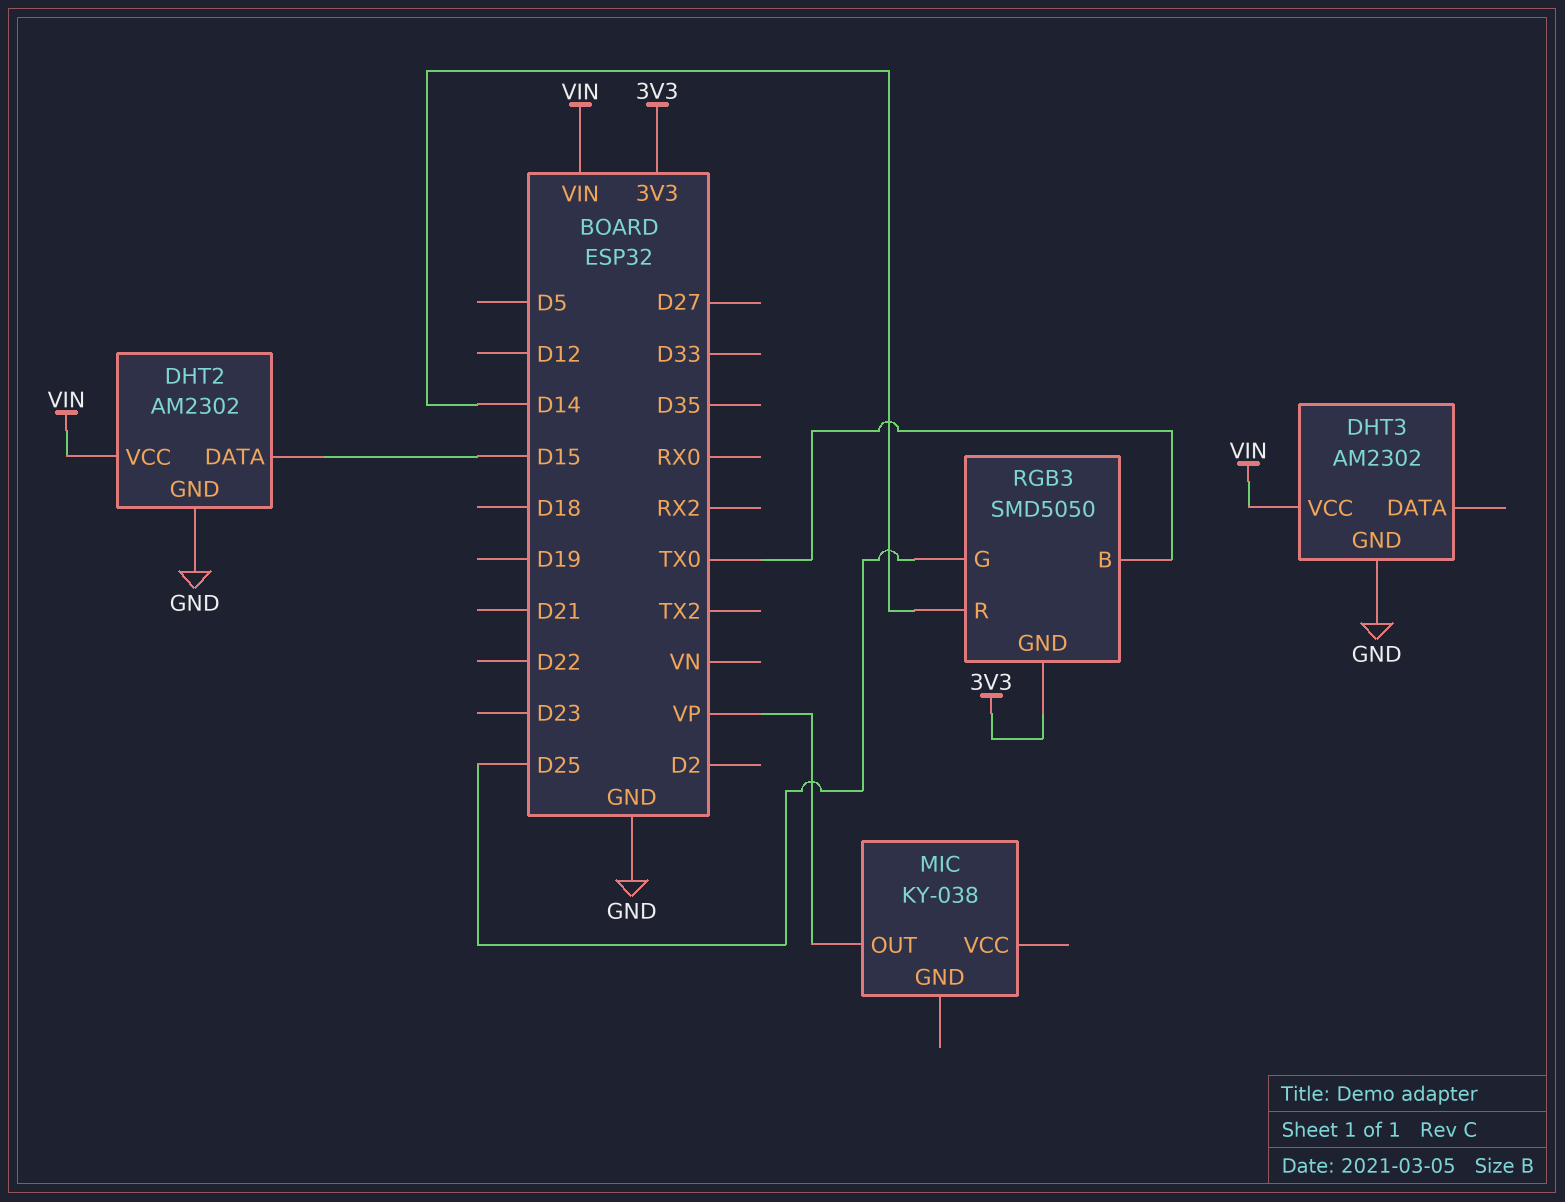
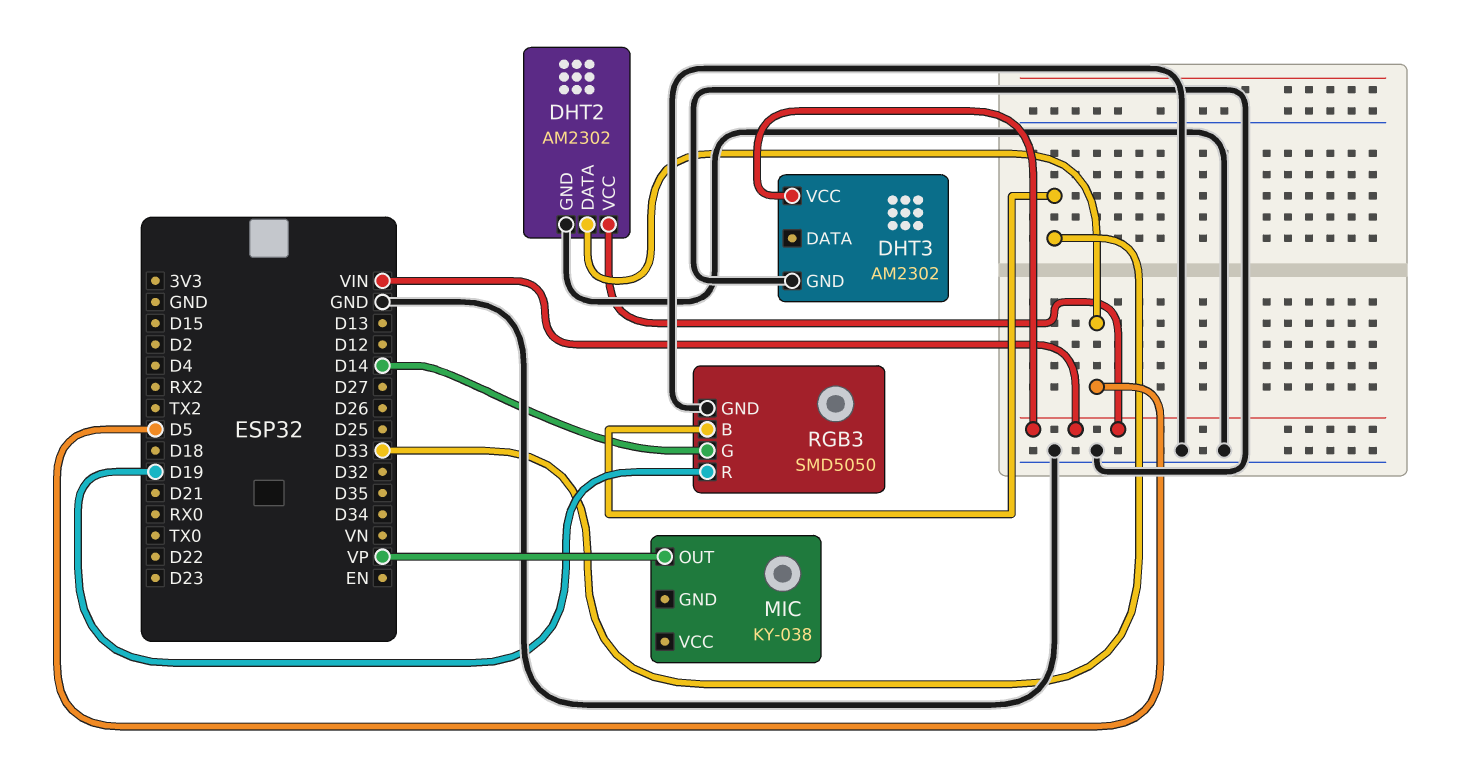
DHT2 pin DATA: D15 -> D5
RGB3 pin B: TX0 -> D33
RGB3 pin G: D25 -> D14
RGB3 pin GND: 3V3 -> GND
RGB3 pin R: D14 -> D19

